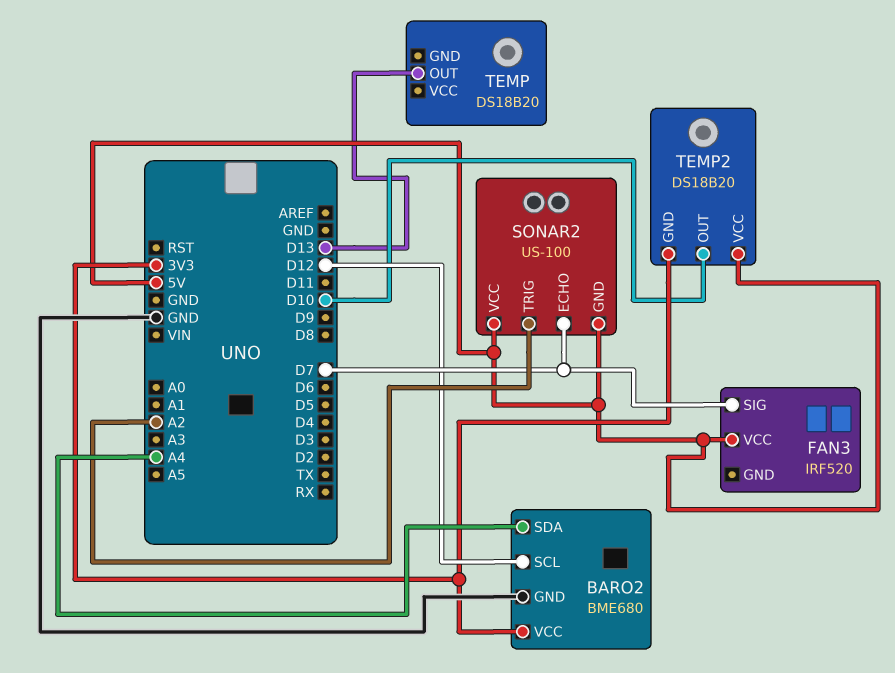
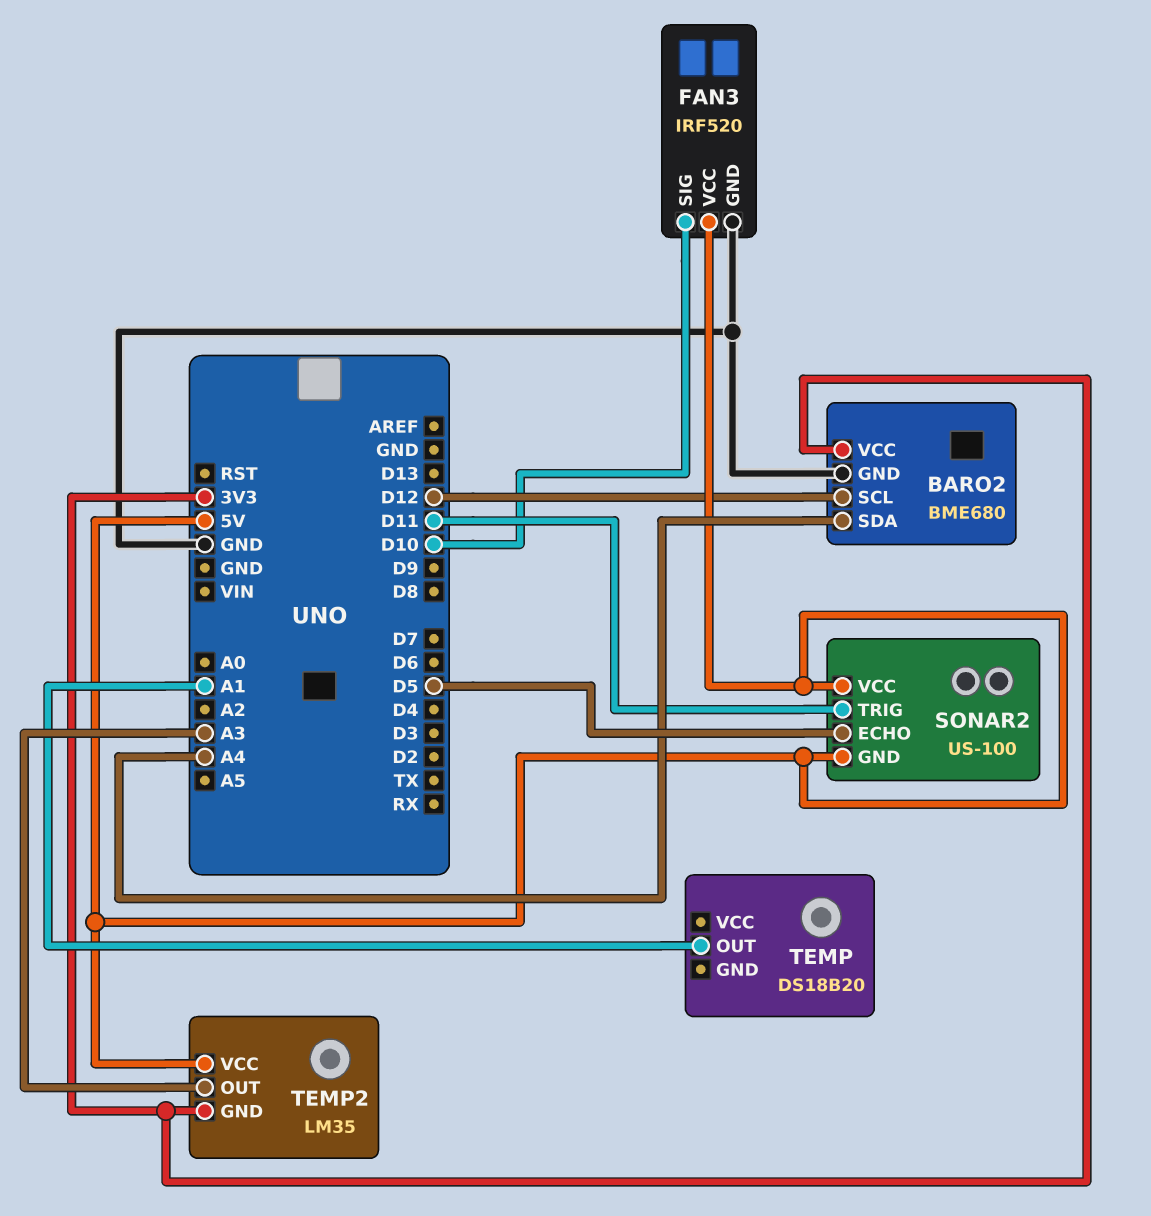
FAN3 pin GND: none -> GND
FAN3 pin SIG: D7 -> D10
SONAR2 pin ECHO: D7 -> D5
SONAR2 pin TRIG: A2 -> D11
TEMP pin OUT: D13 -> A1
TEMP2: DS18B20 -> LM35
TEMP2 pin OUT: D10 -> A3

